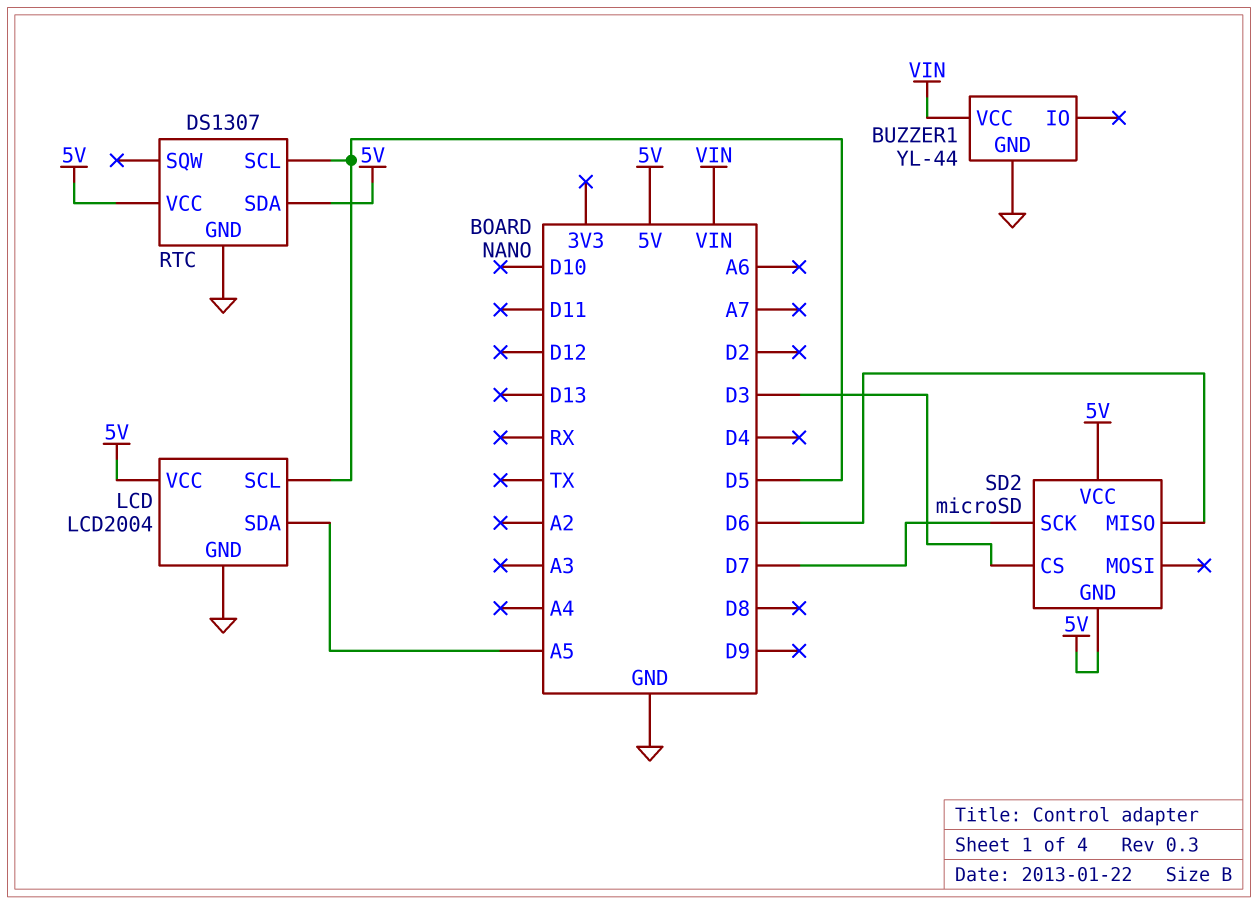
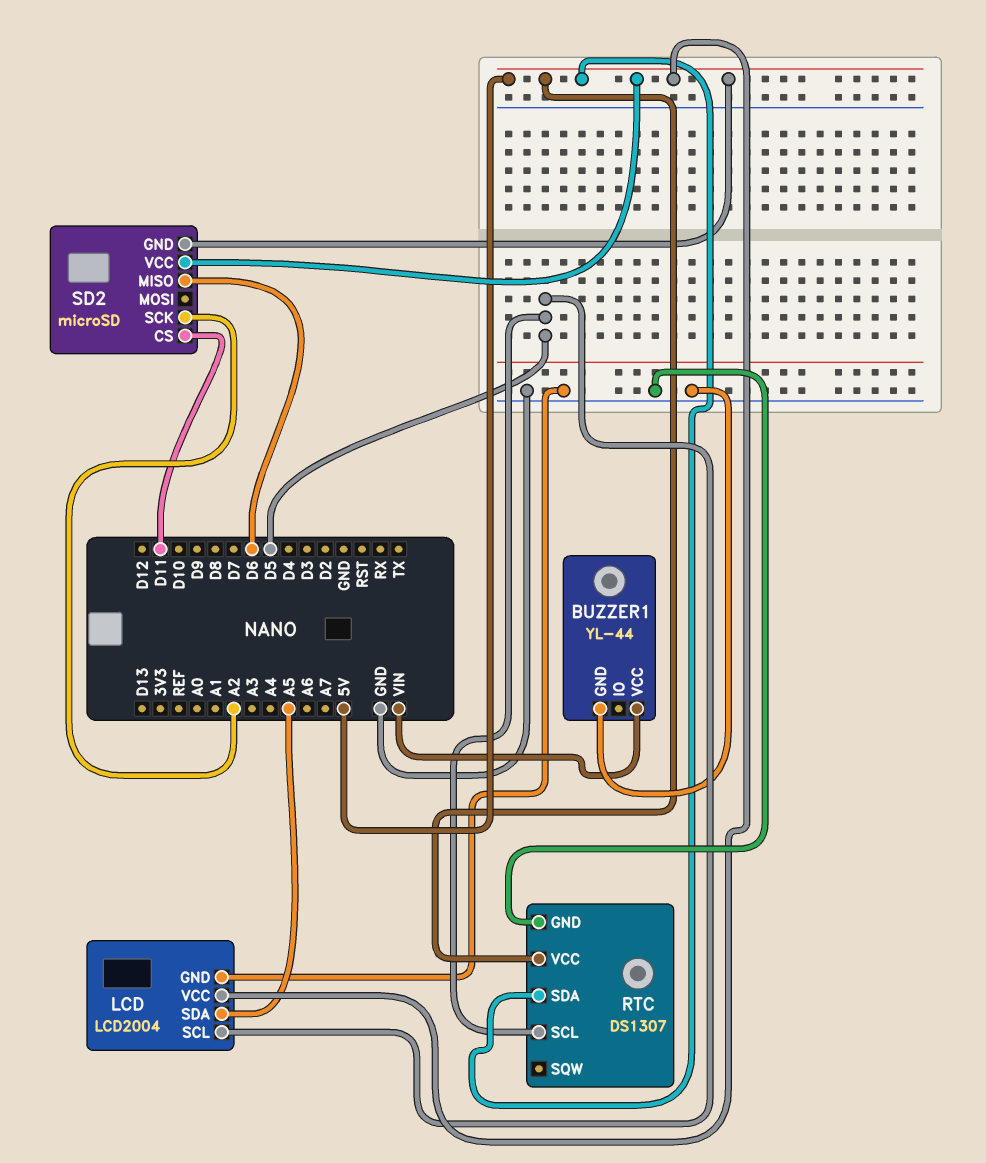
SD2 pin CS: D3 -> D11
SD2 pin SCK: D7 -> A2

